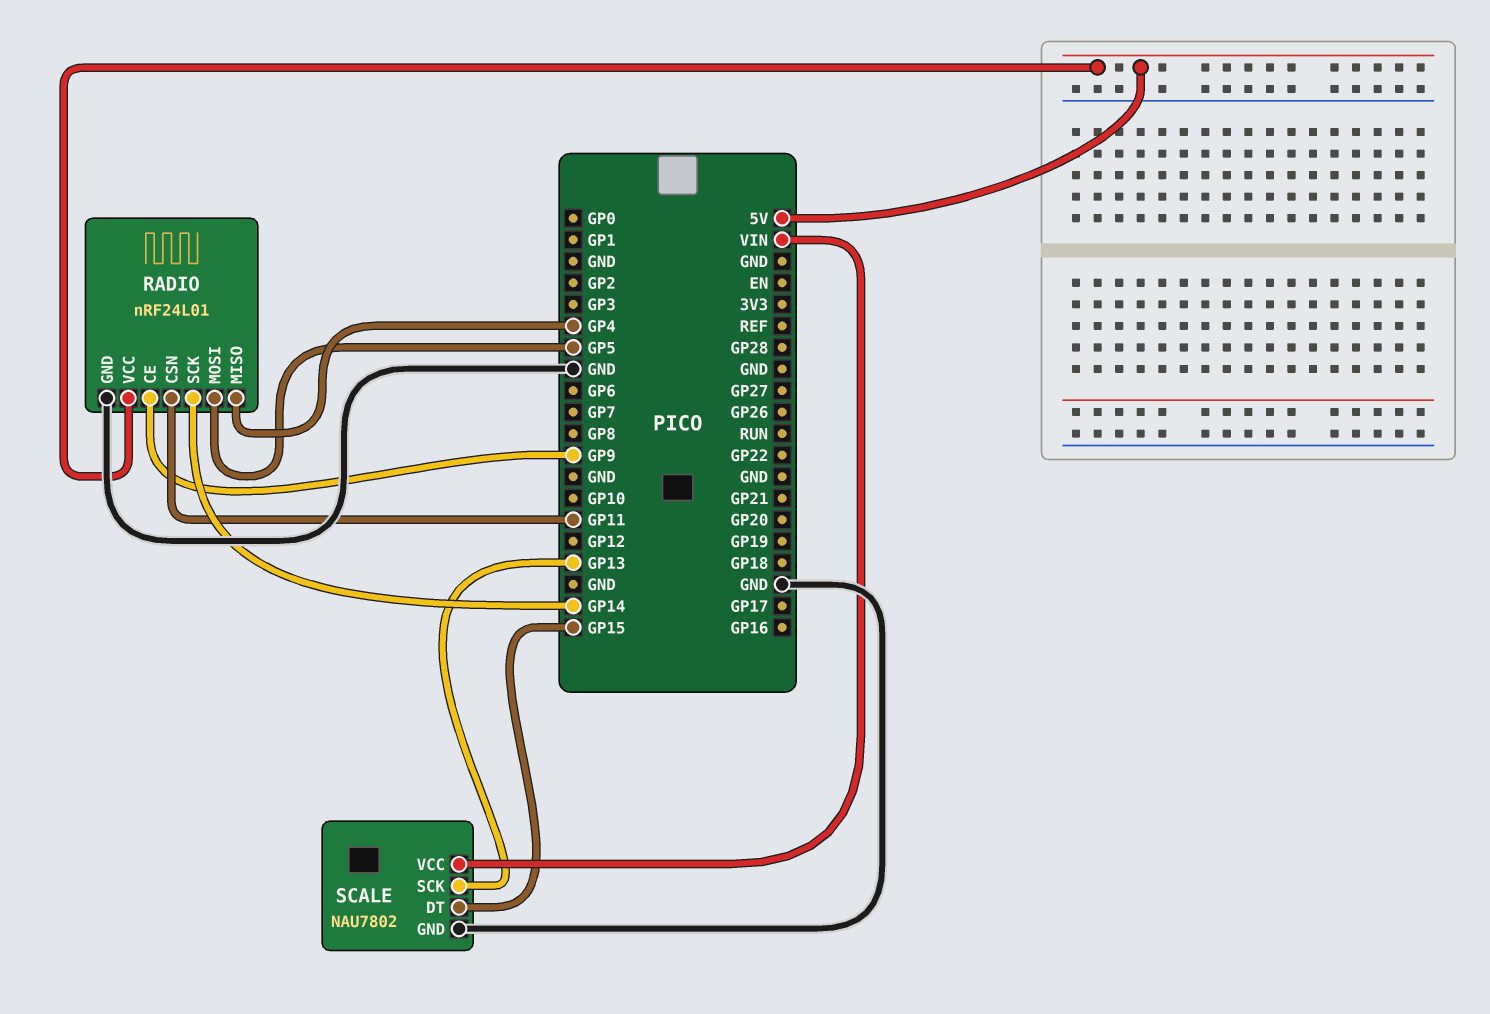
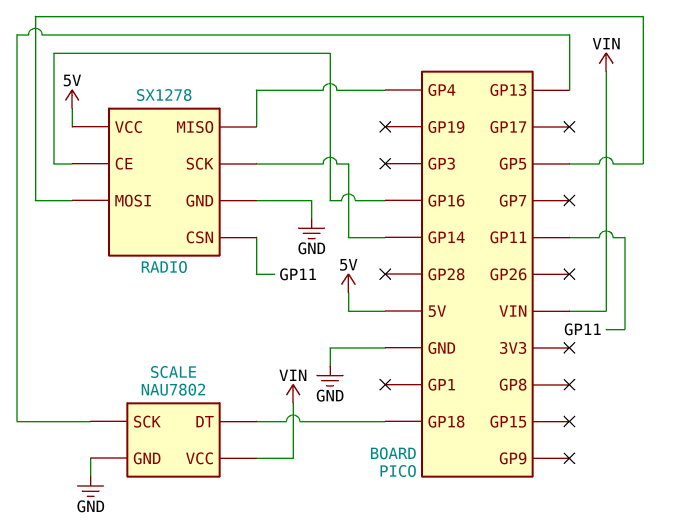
RADIO: nRF24L01 -> SX1278
RADIO pin CE: GP9 -> GP16
SCALE pin DT: GP15 -> GP18

